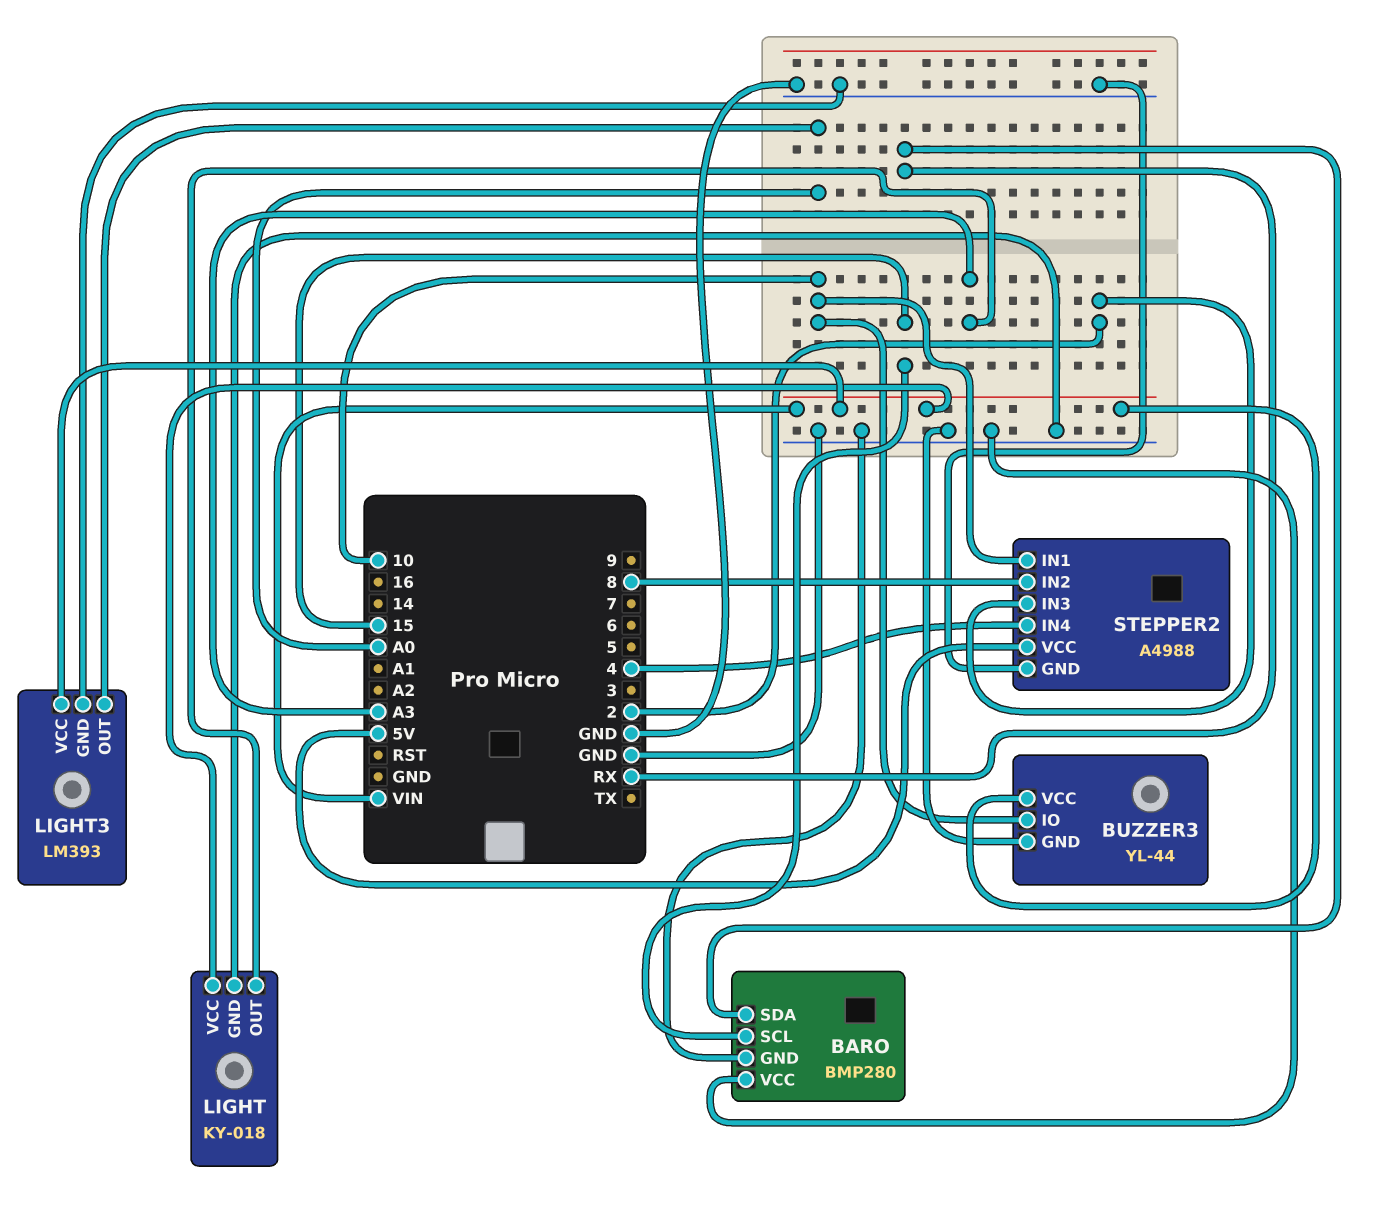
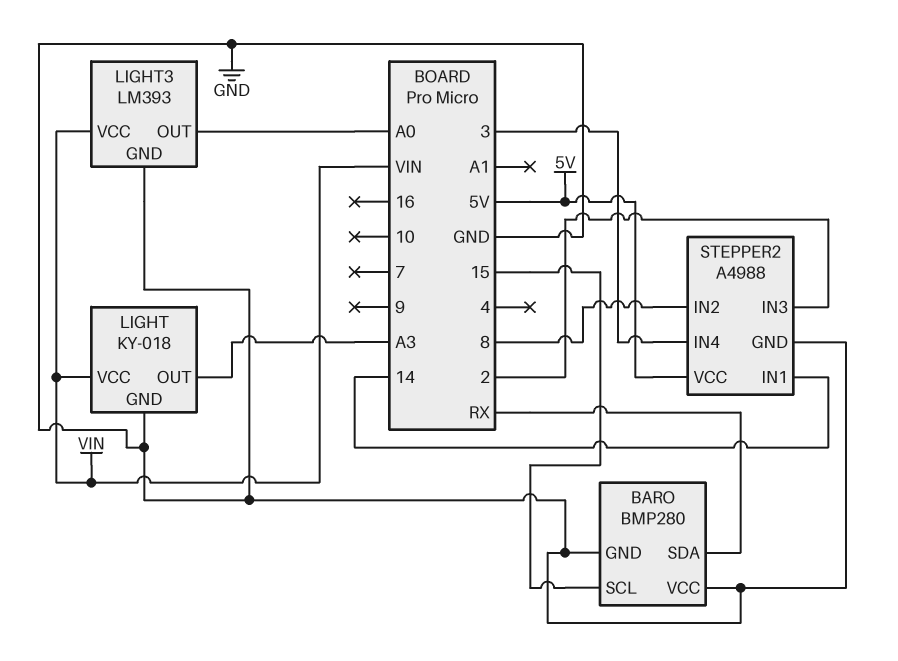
BUZZER3: YL-44 -> none
BUZZER3 pin GND: GND -> none
BUZZER3 pin IO: 10 -> none
BUZZER3 pin VCC: VIN -> none
STEPPER2 pin IN1: 10 -> 14
STEPPER2 pin IN4: 4 -> 3

